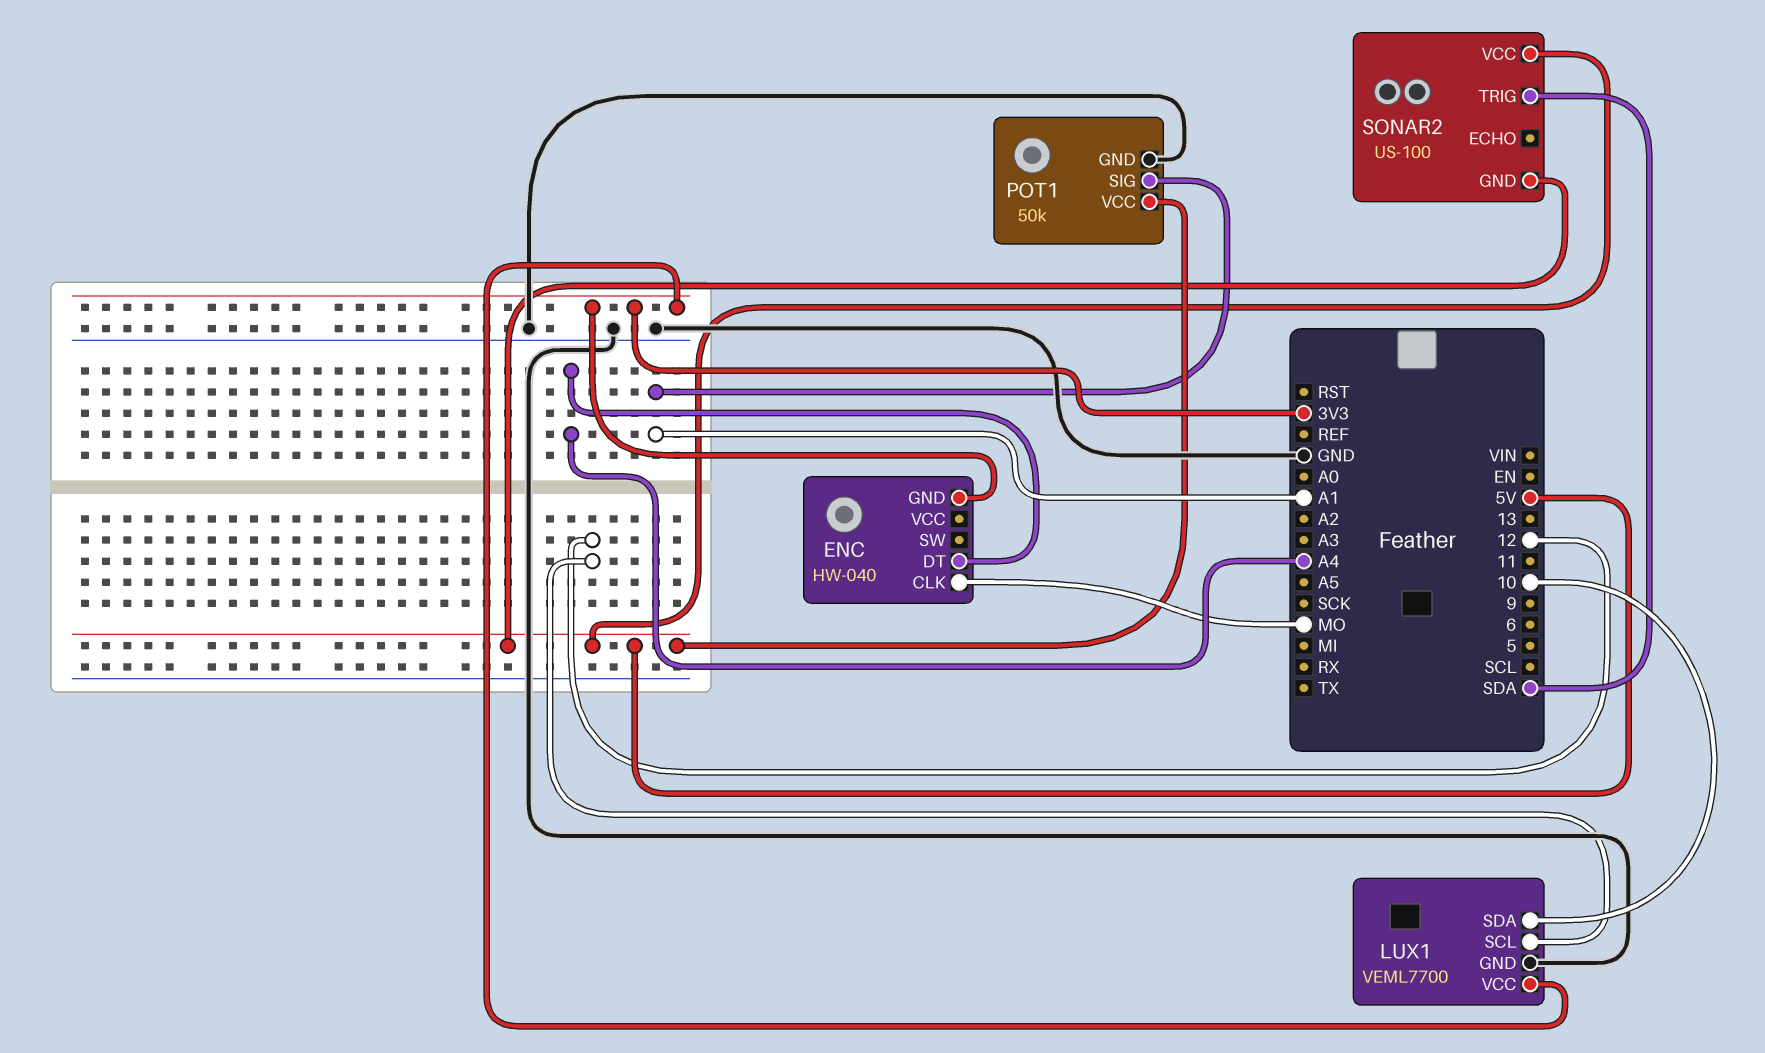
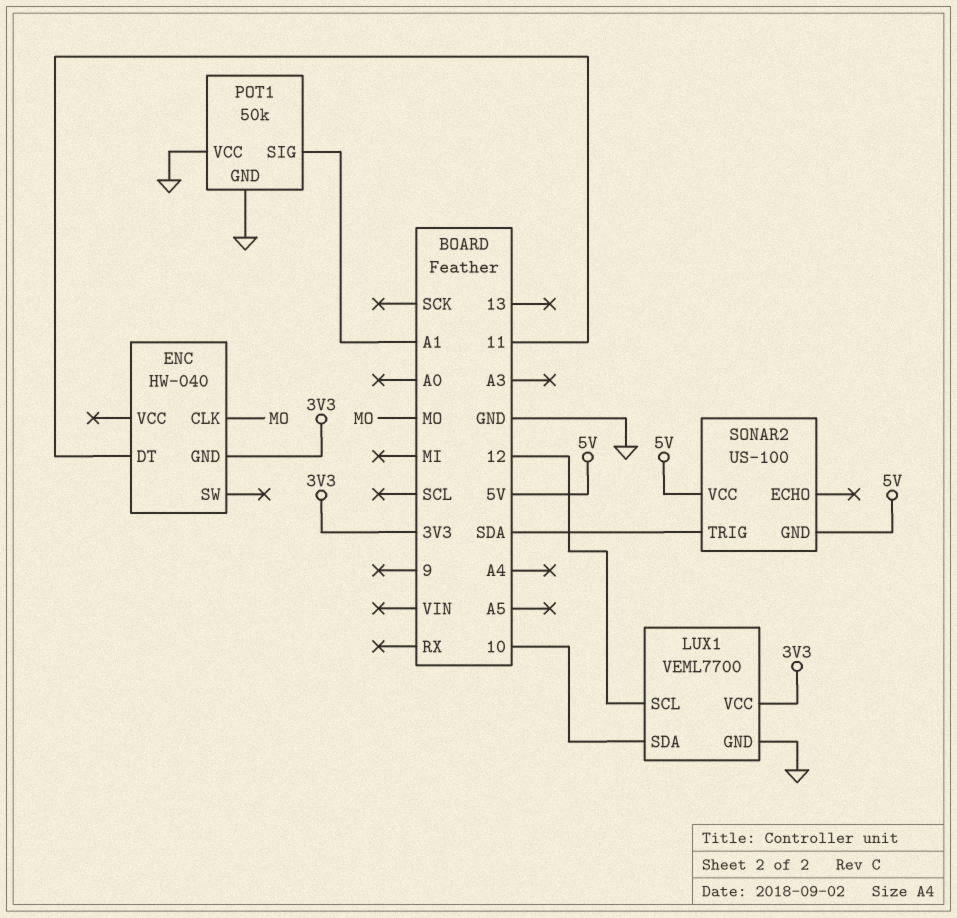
ENC pin DT: A4 -> 11
POT1 pin VCC: 5V -> GND

